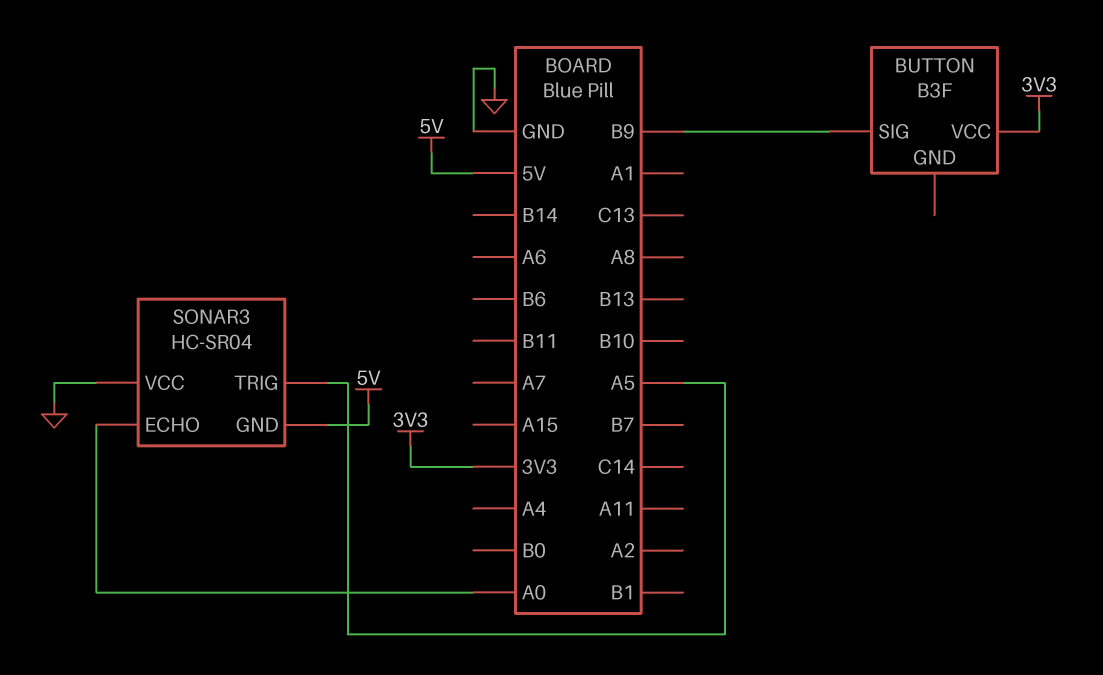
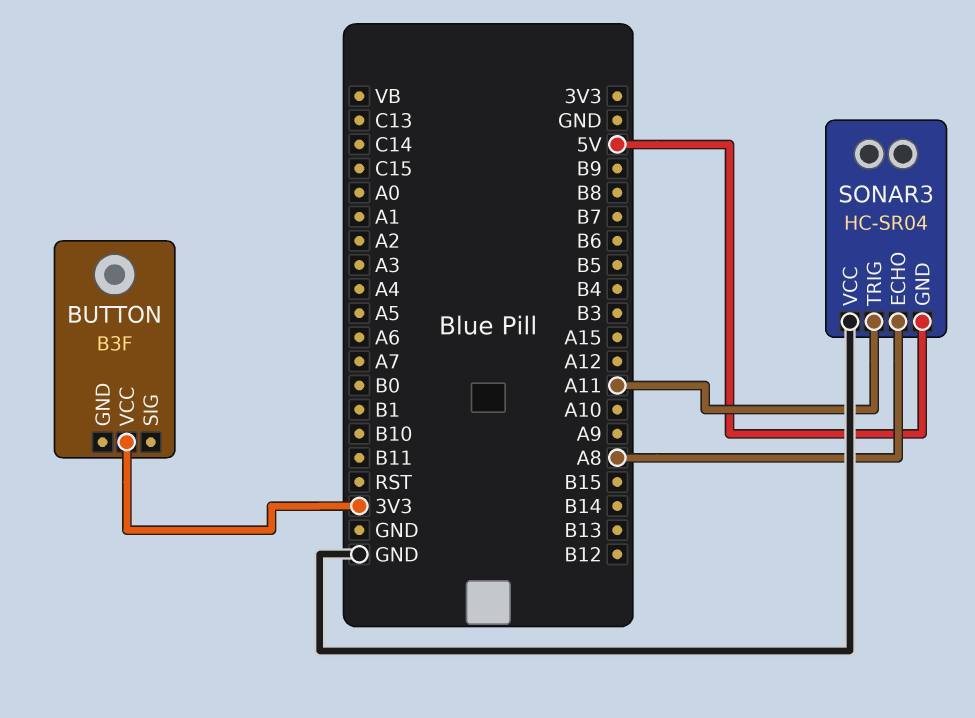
BUTTON pin SIG: B9 -> none
SONAR3 pin ECHO: A0 -> A8
SONAR3 pin TRIG: A5 -> A11

